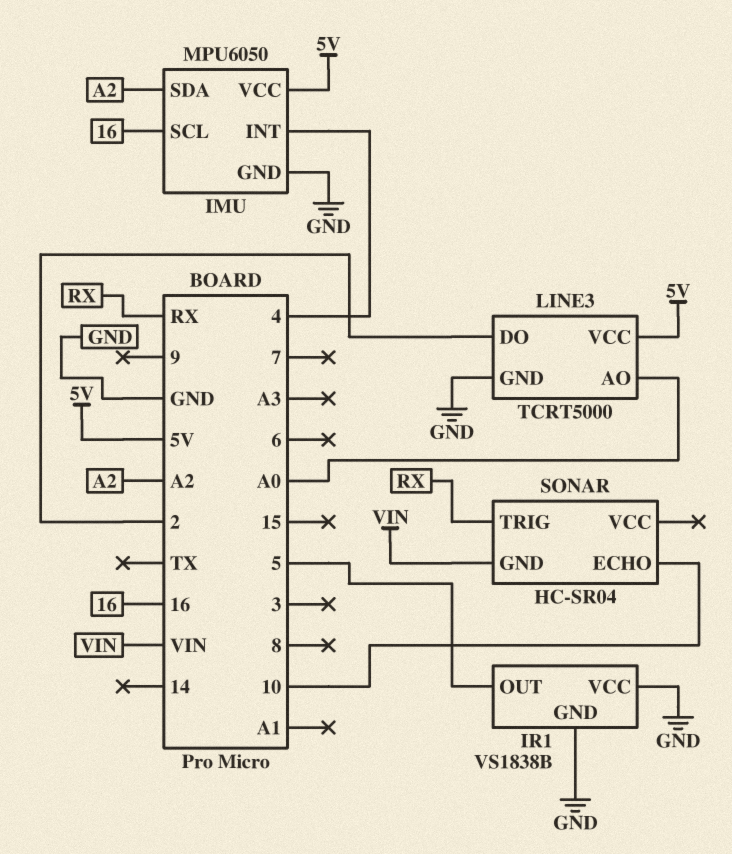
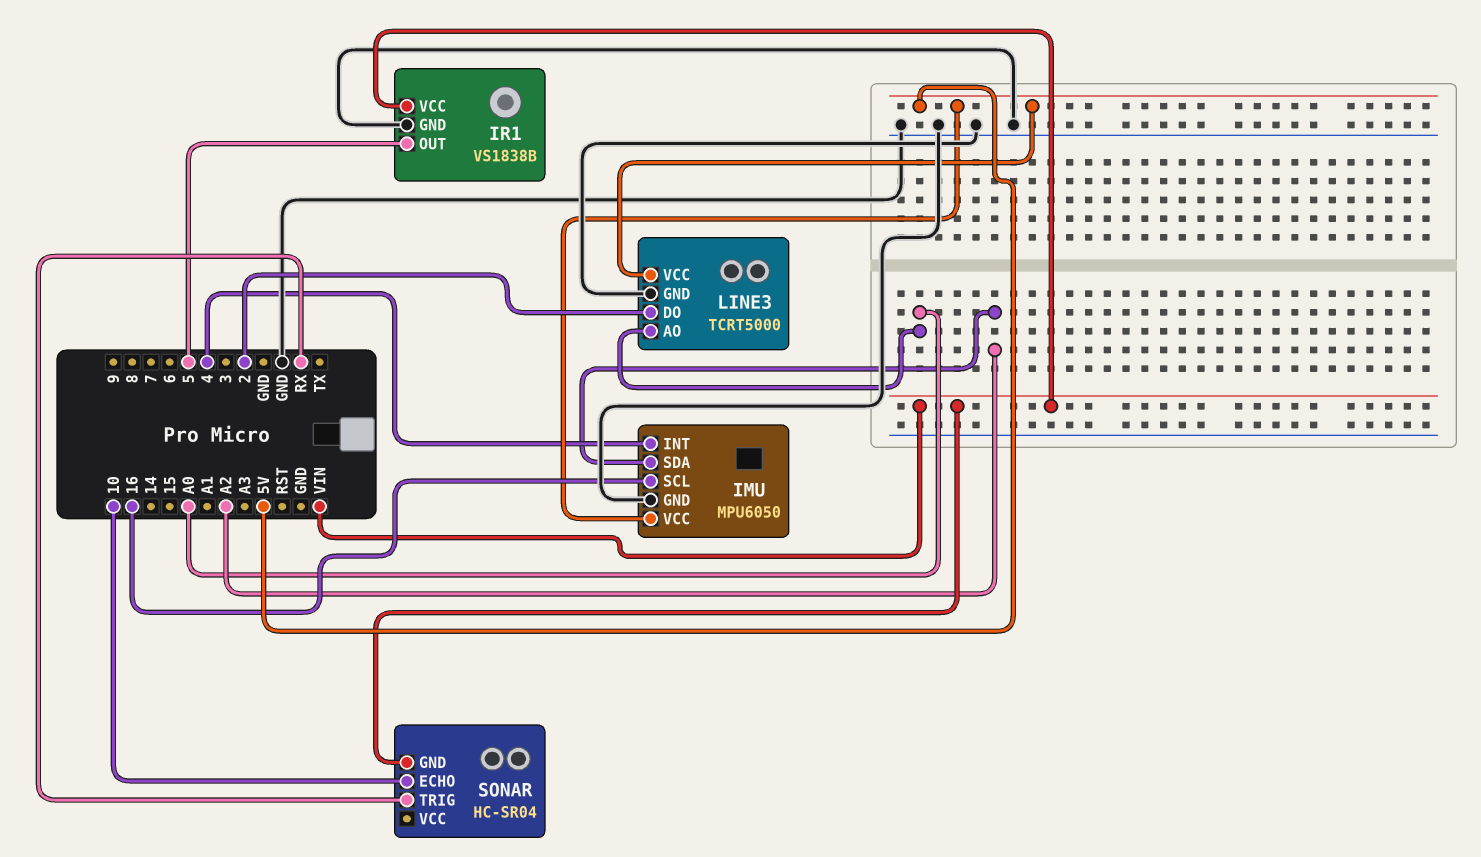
IR1 pin VCC: GND -> VIN

